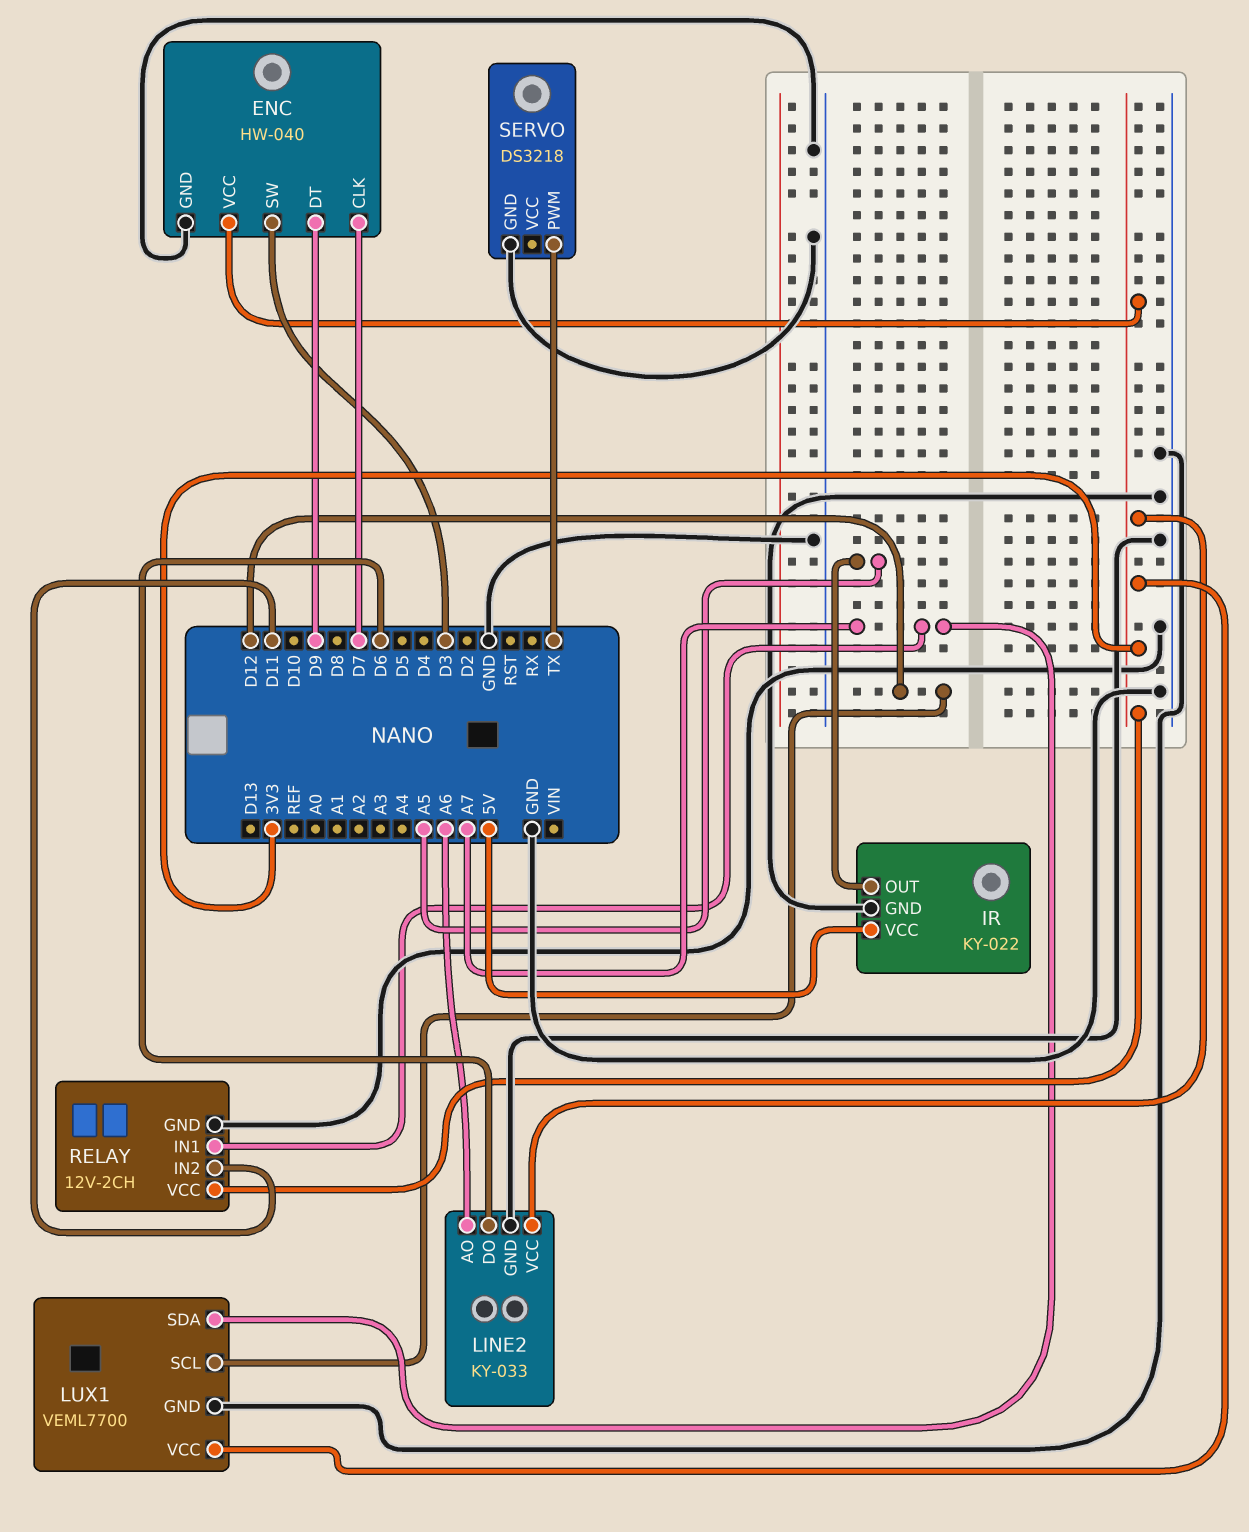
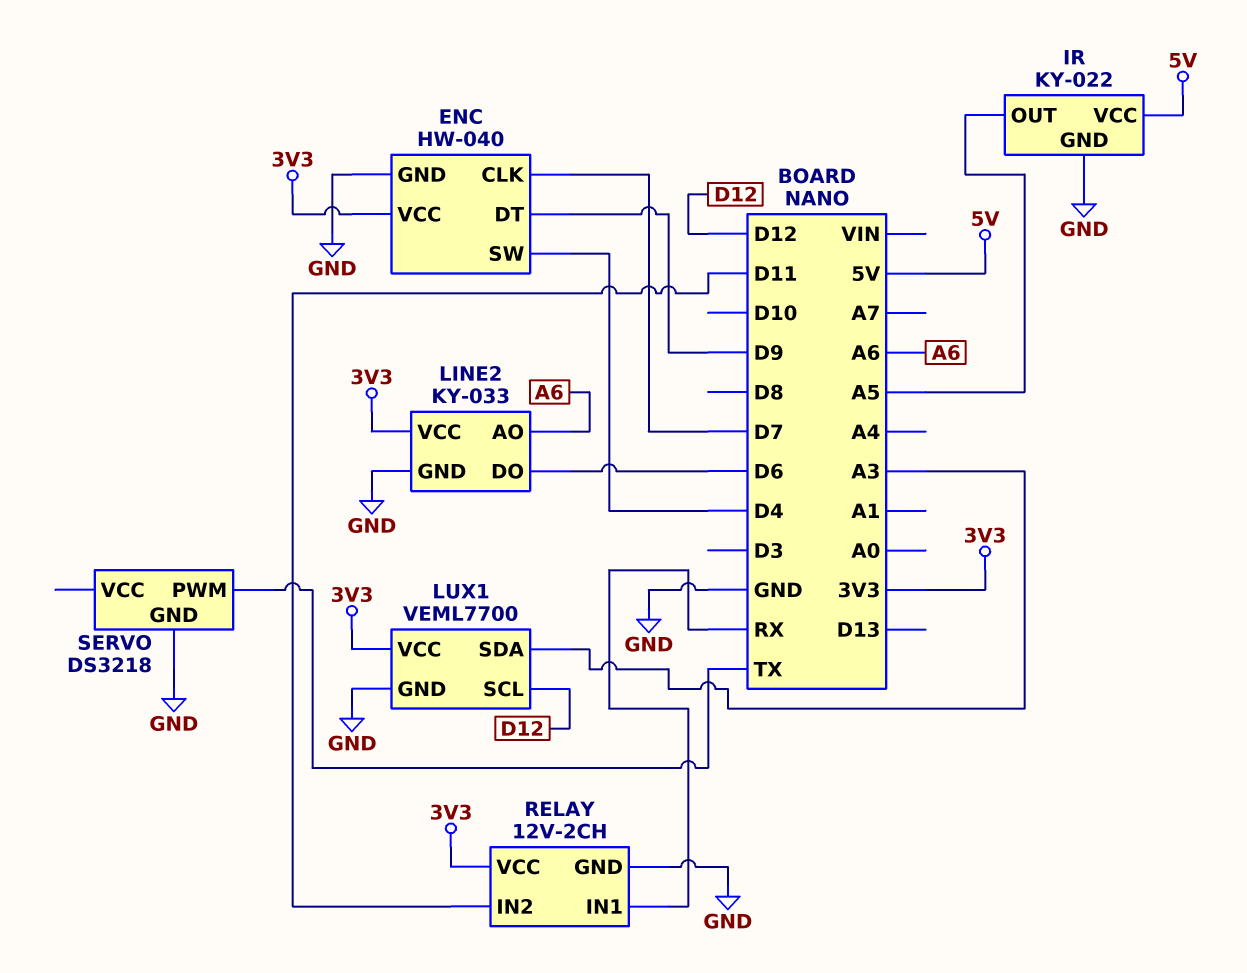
ENC pin SW: D3 -> D4
LUX1 pin SDA: A7 -> A3
RELAY pin IN1: A7 -> RX

